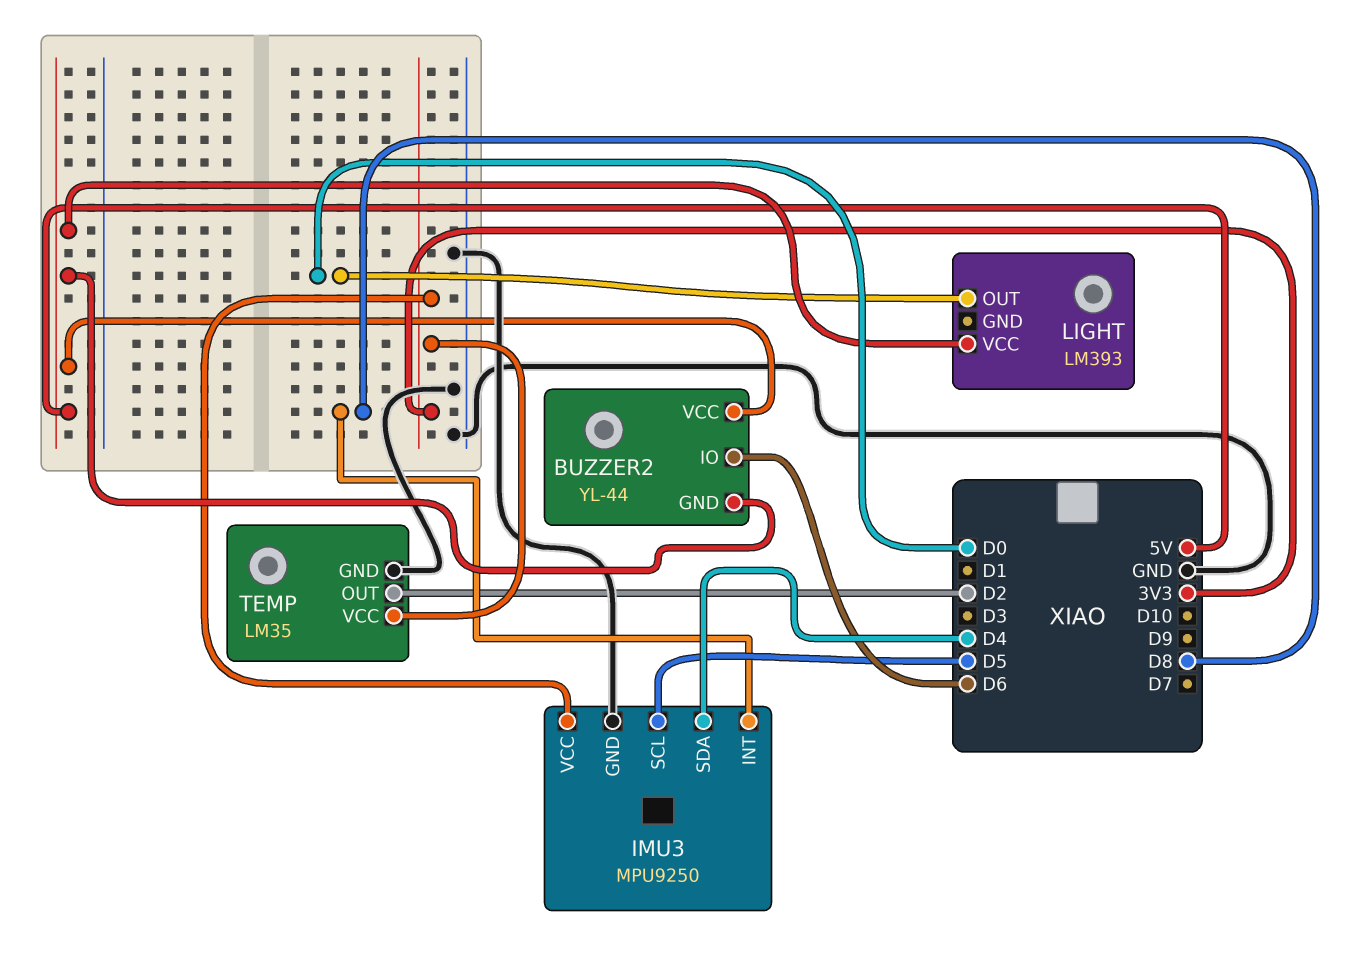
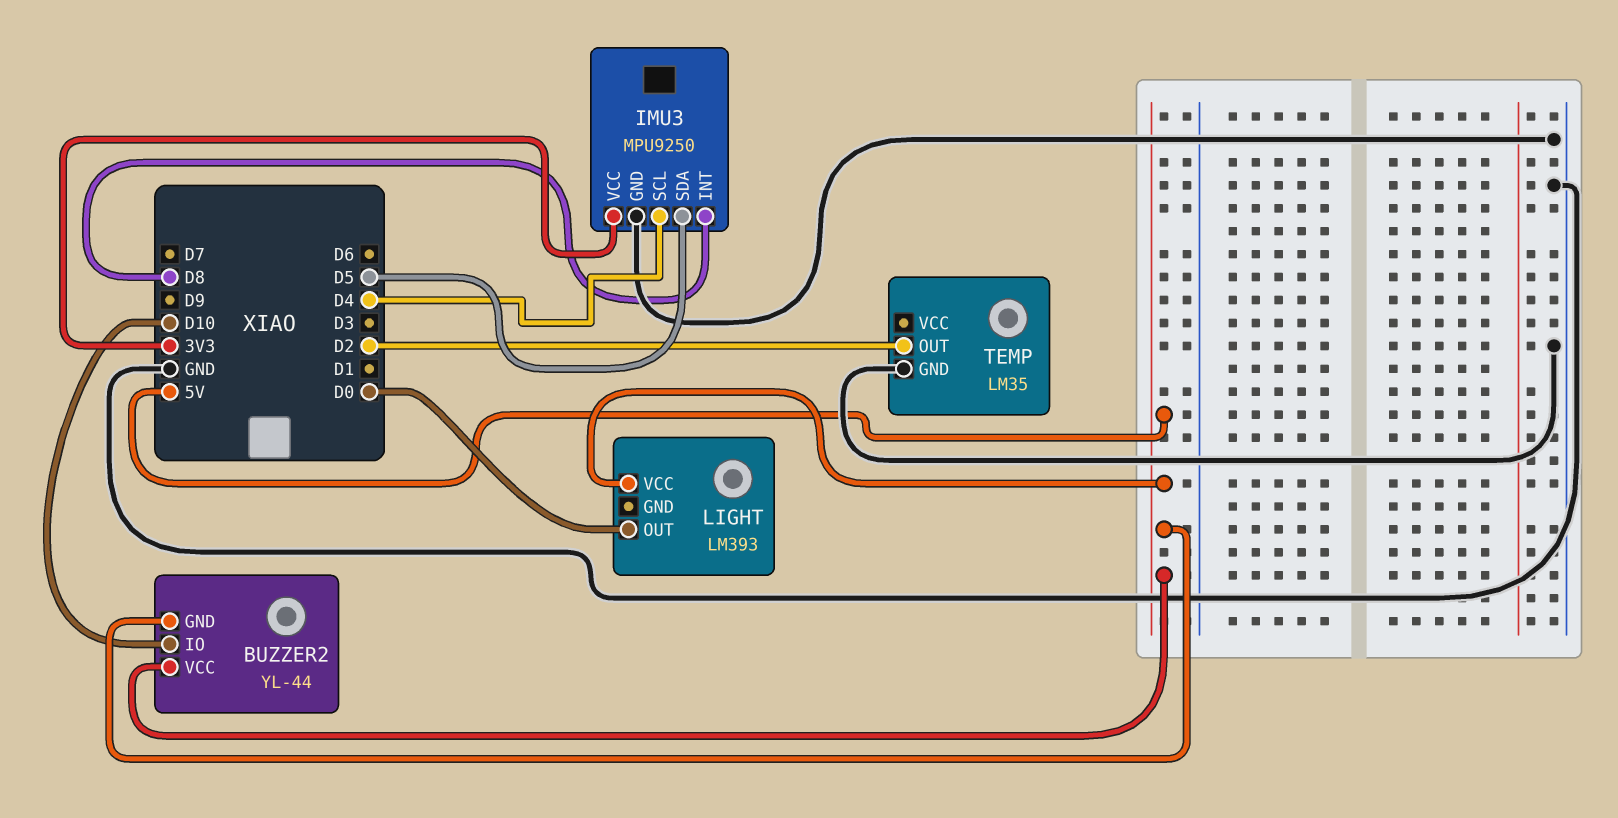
BUZZER2 pin IO: D6 -> D10
IMU3 pin SCL: D5 -> D4
IMU3 pin SDA: D4 -> D5
TEMP pin VCC: 3V3 -> none

